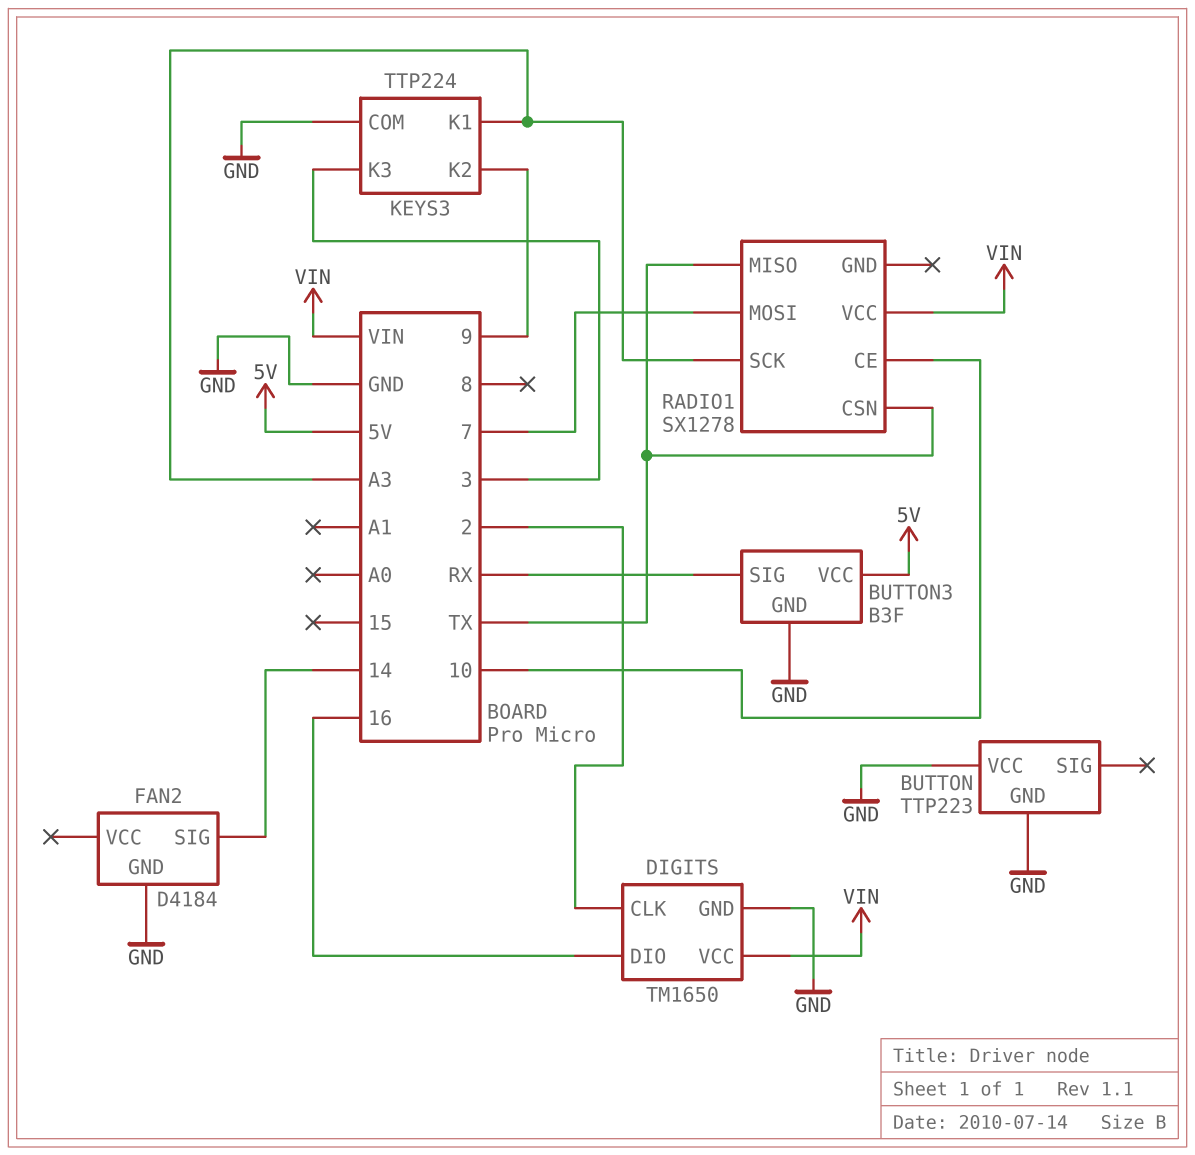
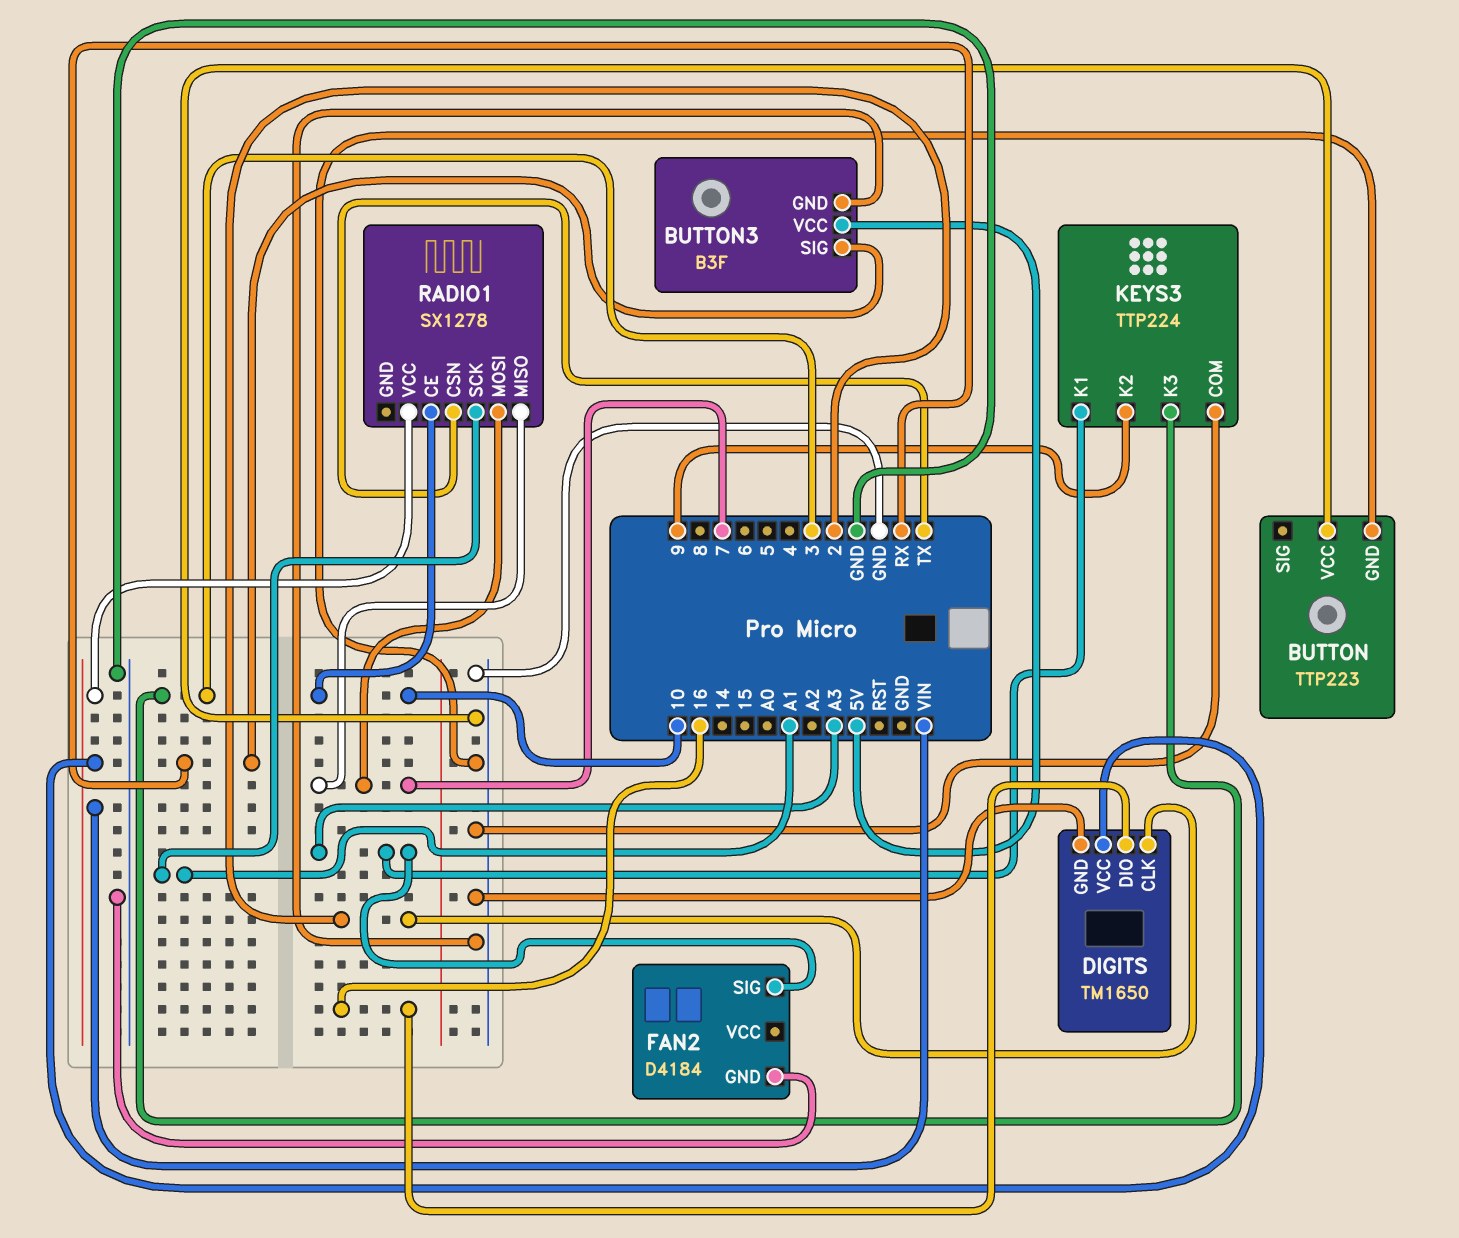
FAN2 pin SIG: 14 -> A3
RADIO1 pin MISO: TX -> 7
RADIO1 pin SCK: A3 -> A1

